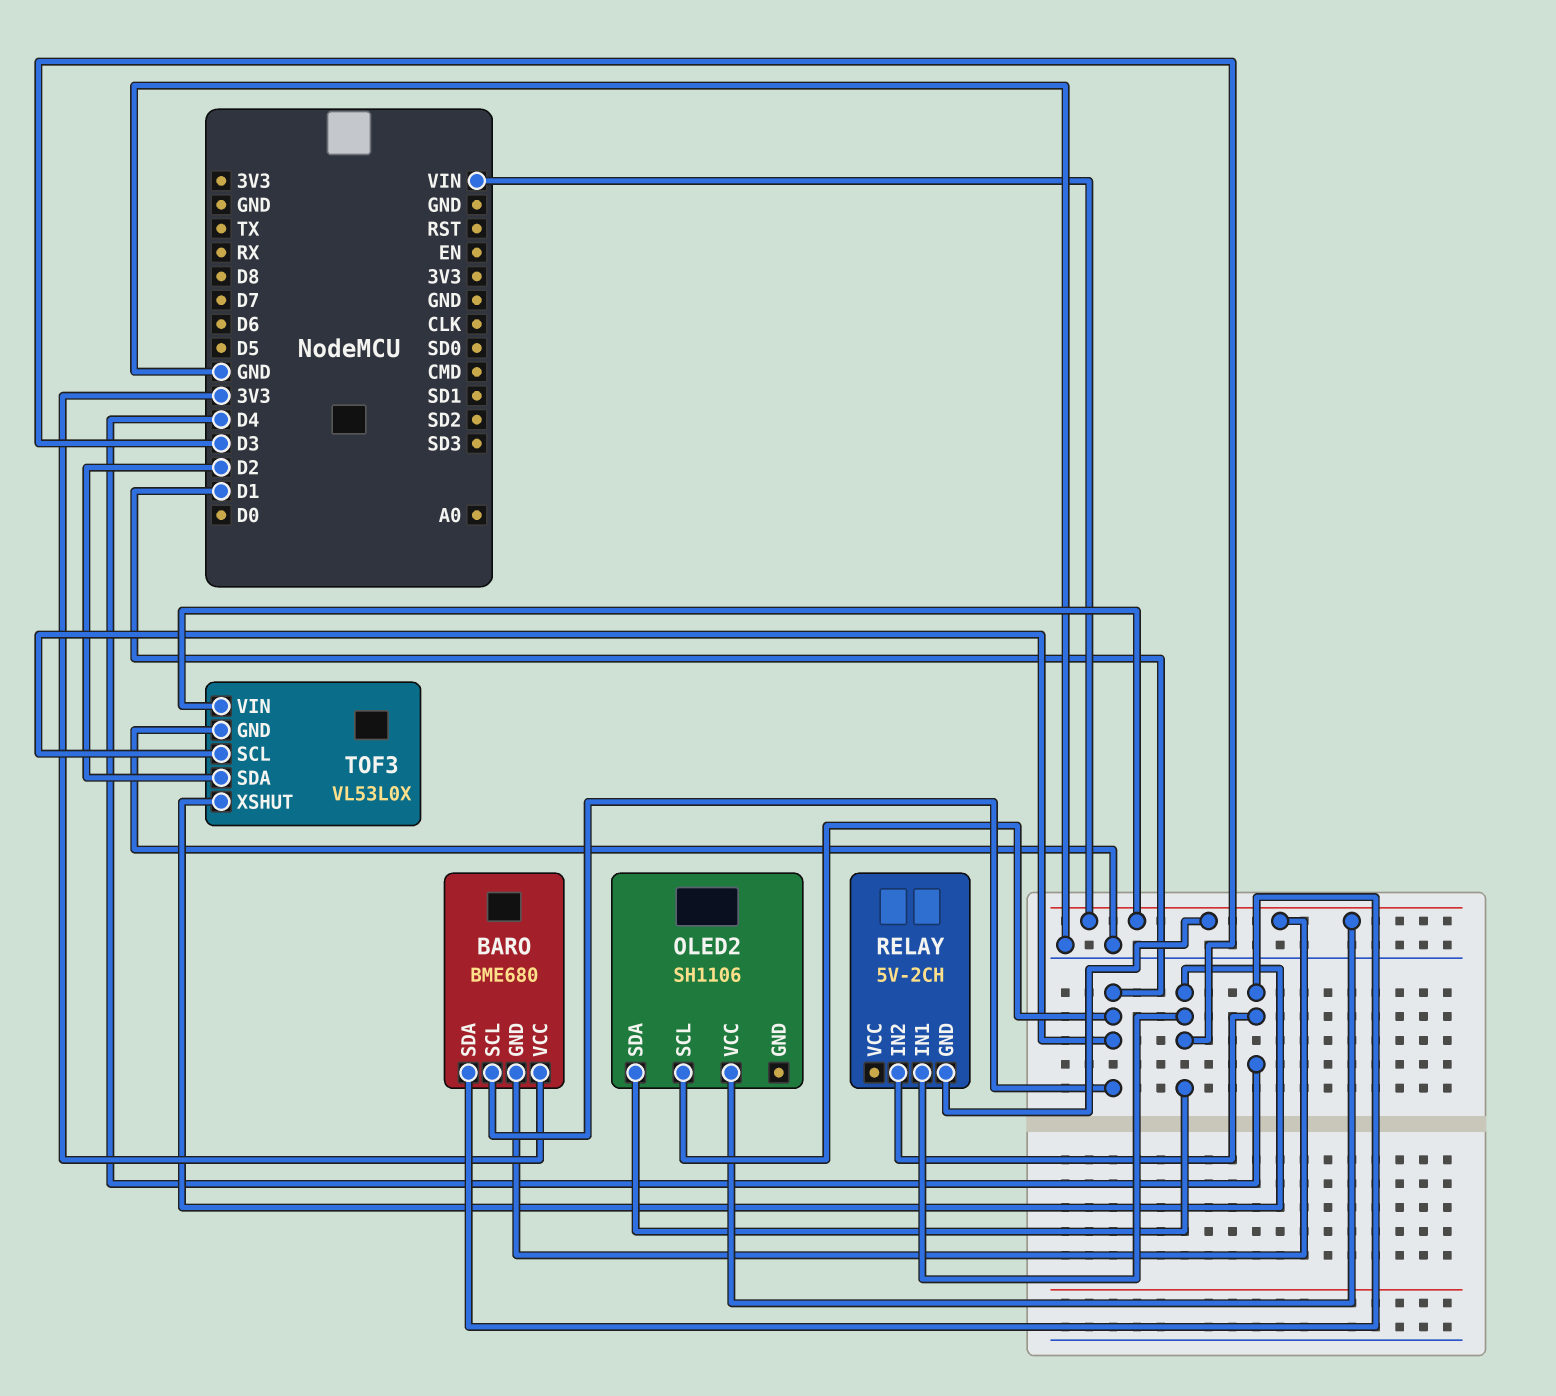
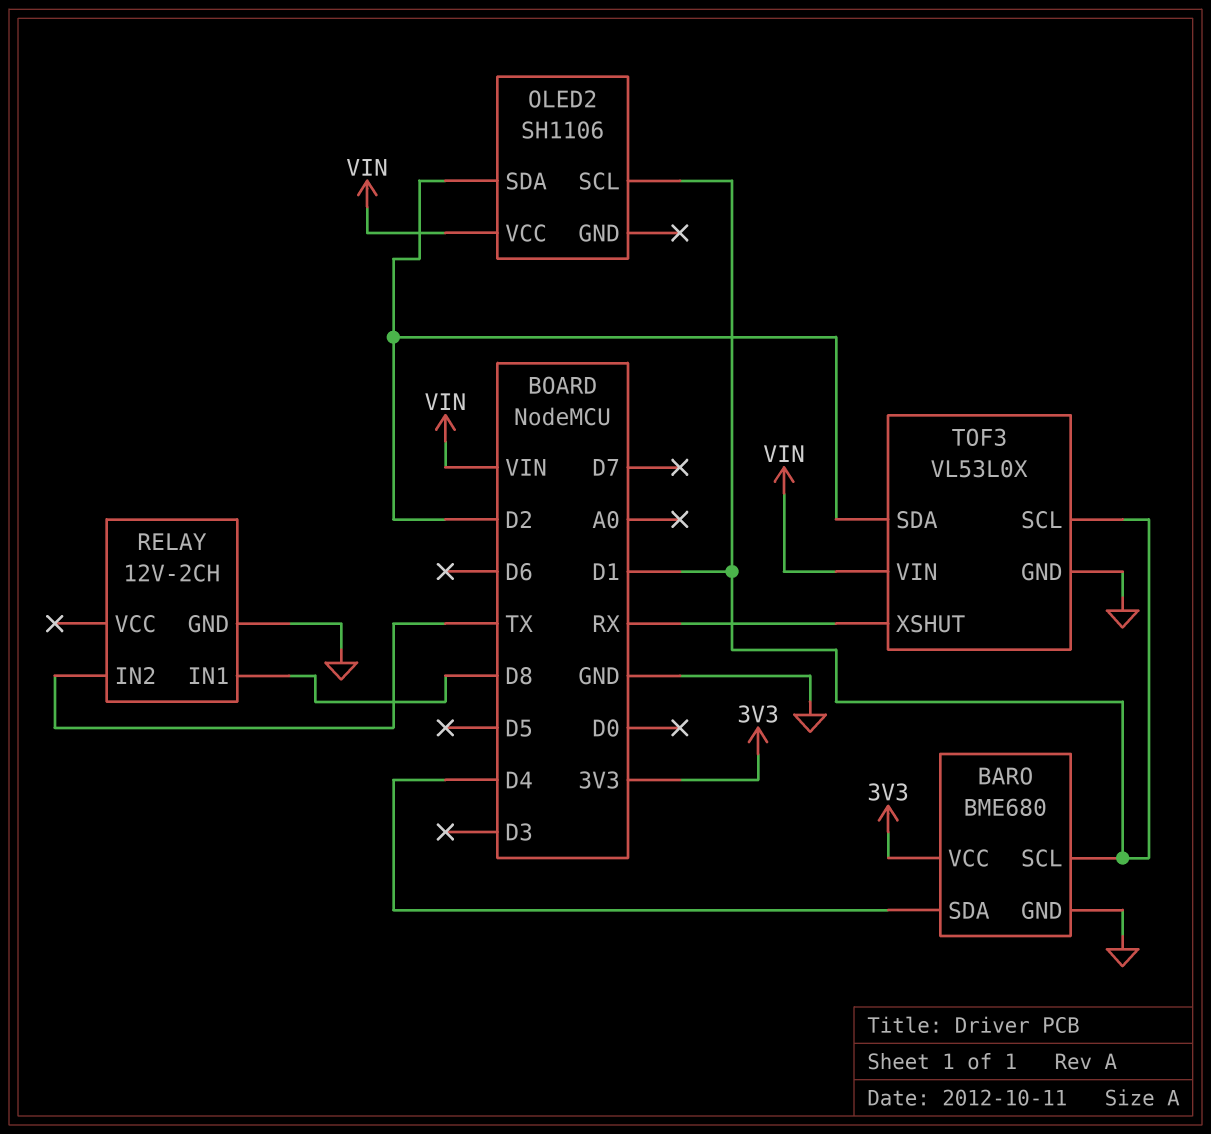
BARO pin GND: VIN -> GND
OLED2 pin SDA: D3 -> D2
RELAY: 5V-2CH -> 12V-2CH
RELAY pin GND: VIN -> GND
RELAY pin IN1: D3 -> D8
RELAY pin IN2: D4 -> TX
TOF3 pin XSHUT: D3 -> RX

